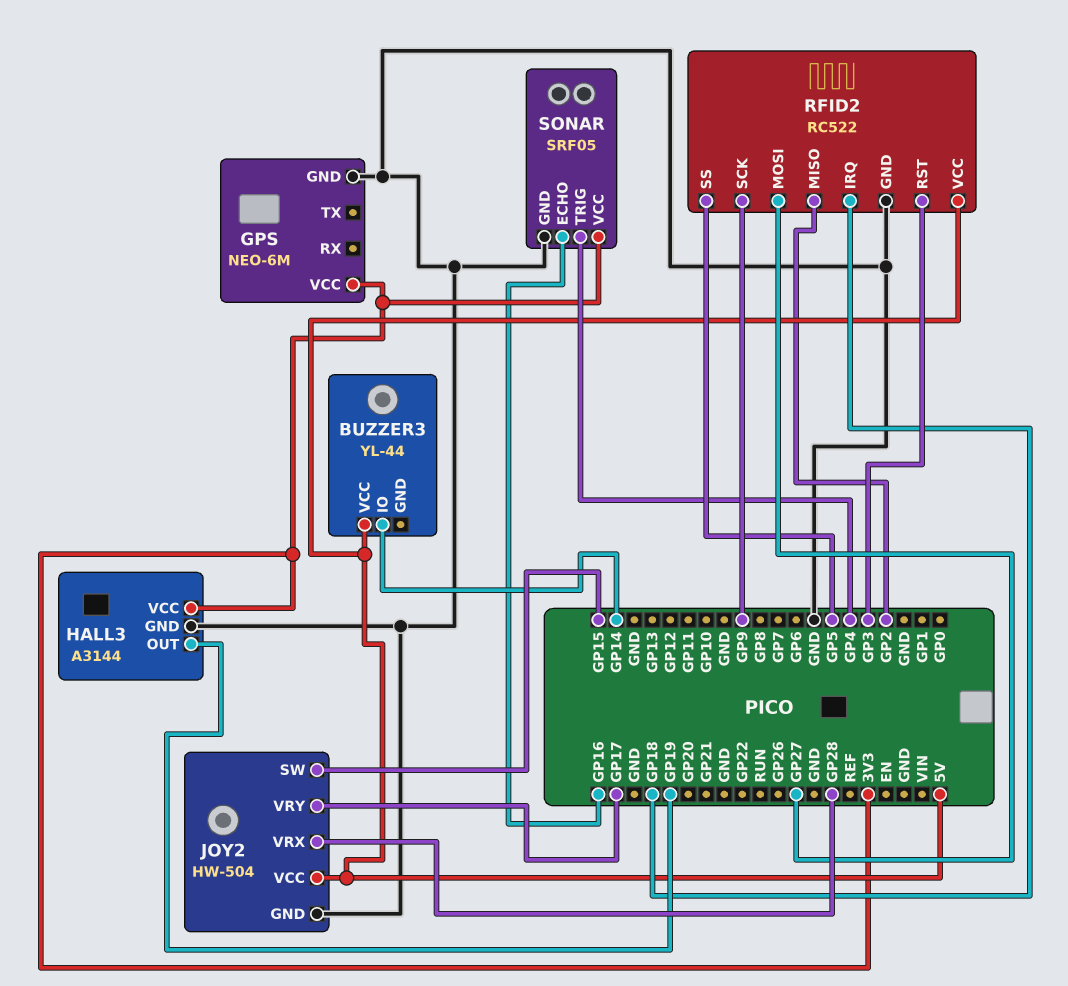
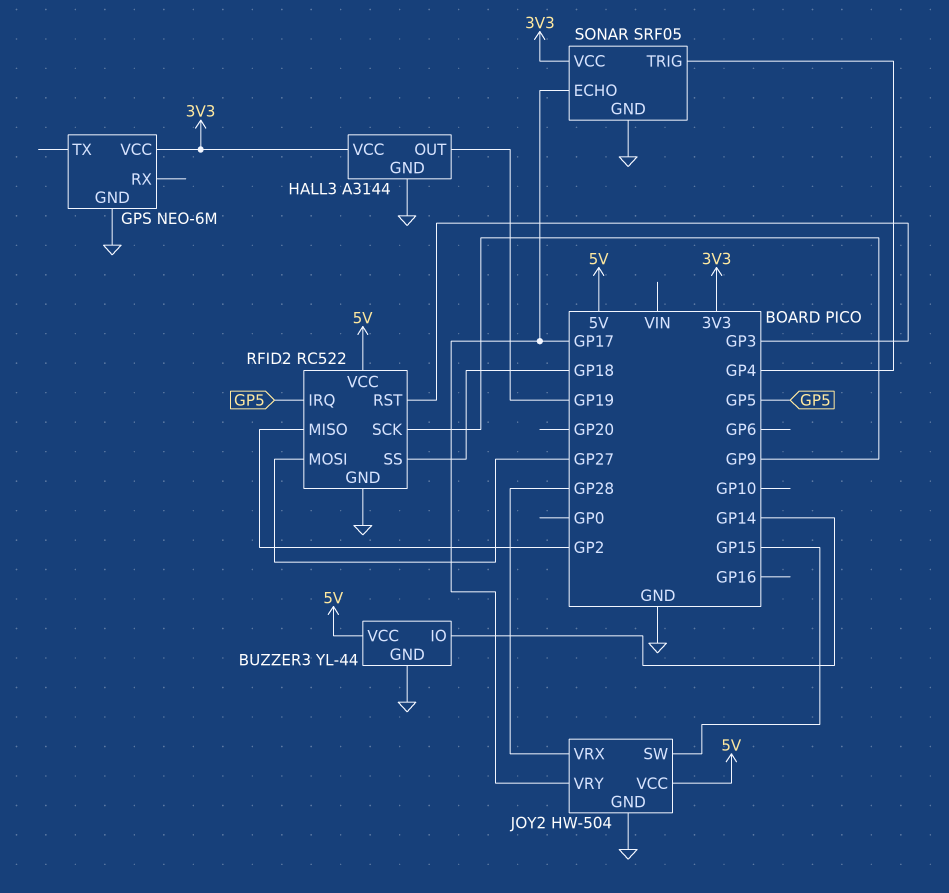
BUZZER3 pin GND: none -> GND
RFID2 pin IRQ: GP18 -> GP5
RFID2 pin SS: GP5 -> GP18
SONAR pin ECHO: GP16 -> GP17

